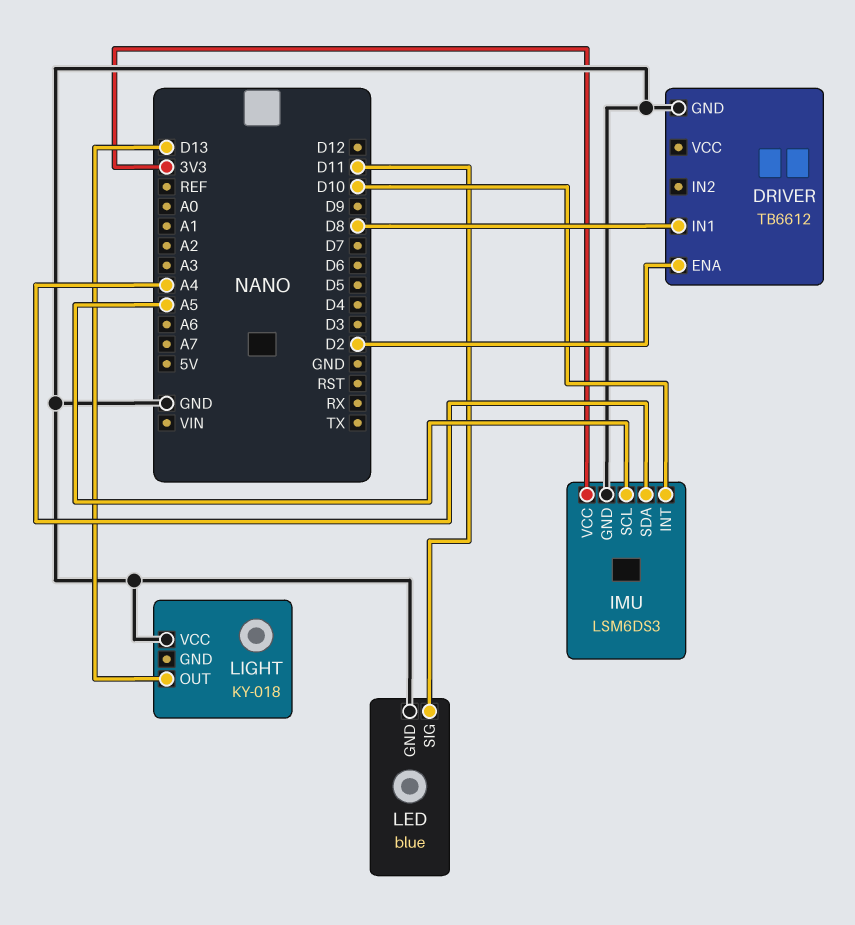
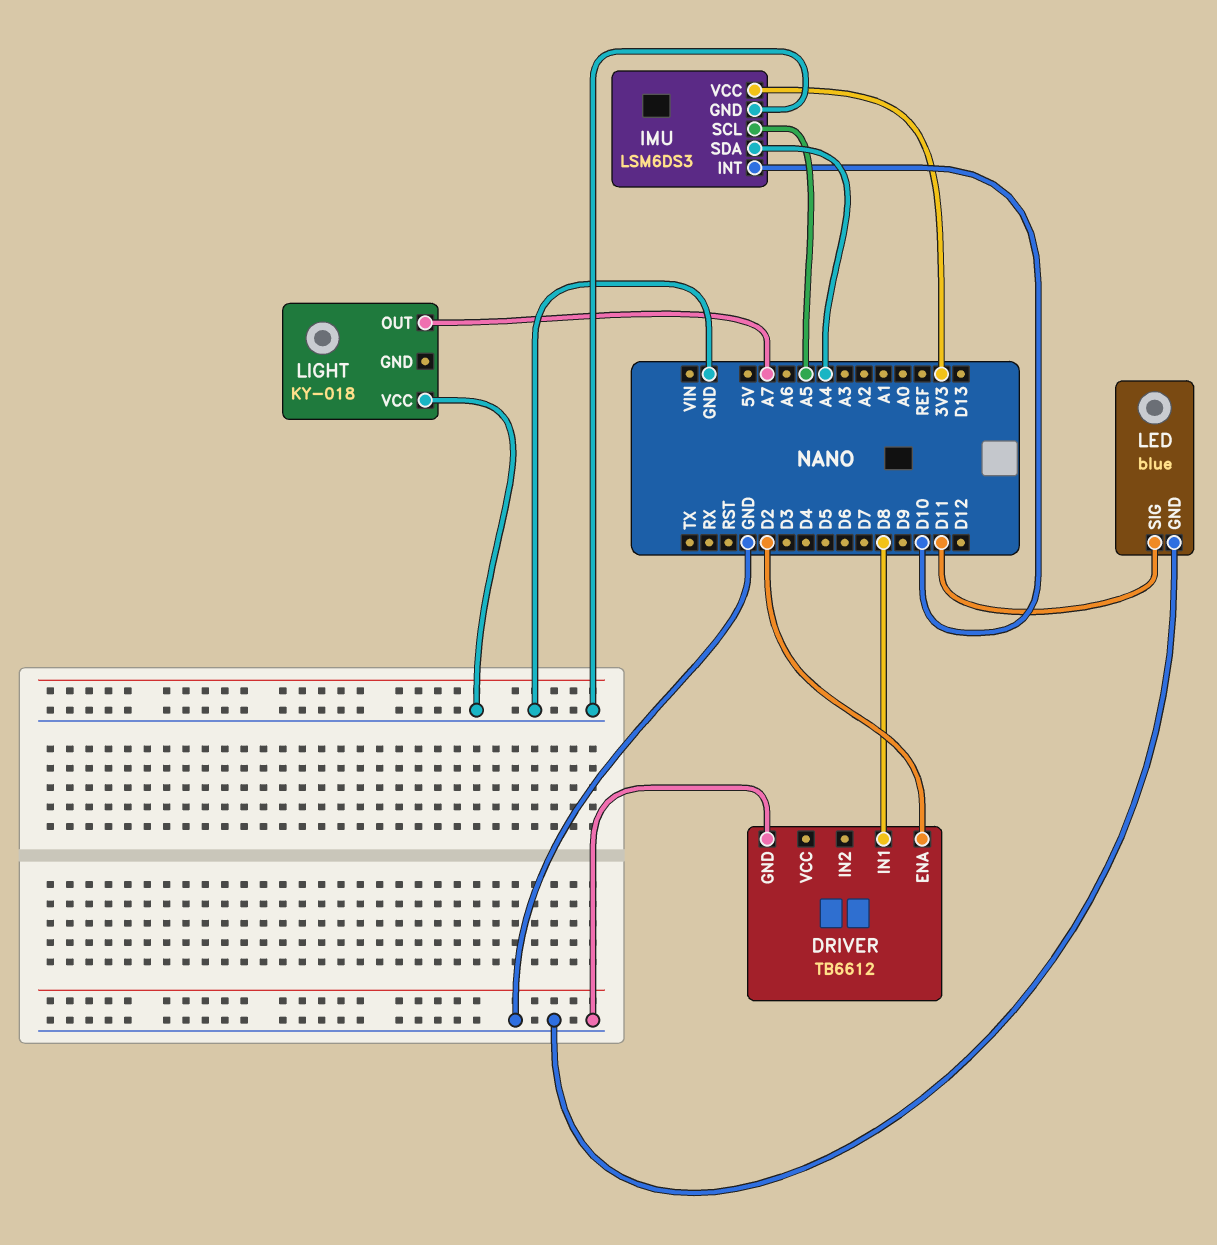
LIGHT pin OUT: D13 -> A7

